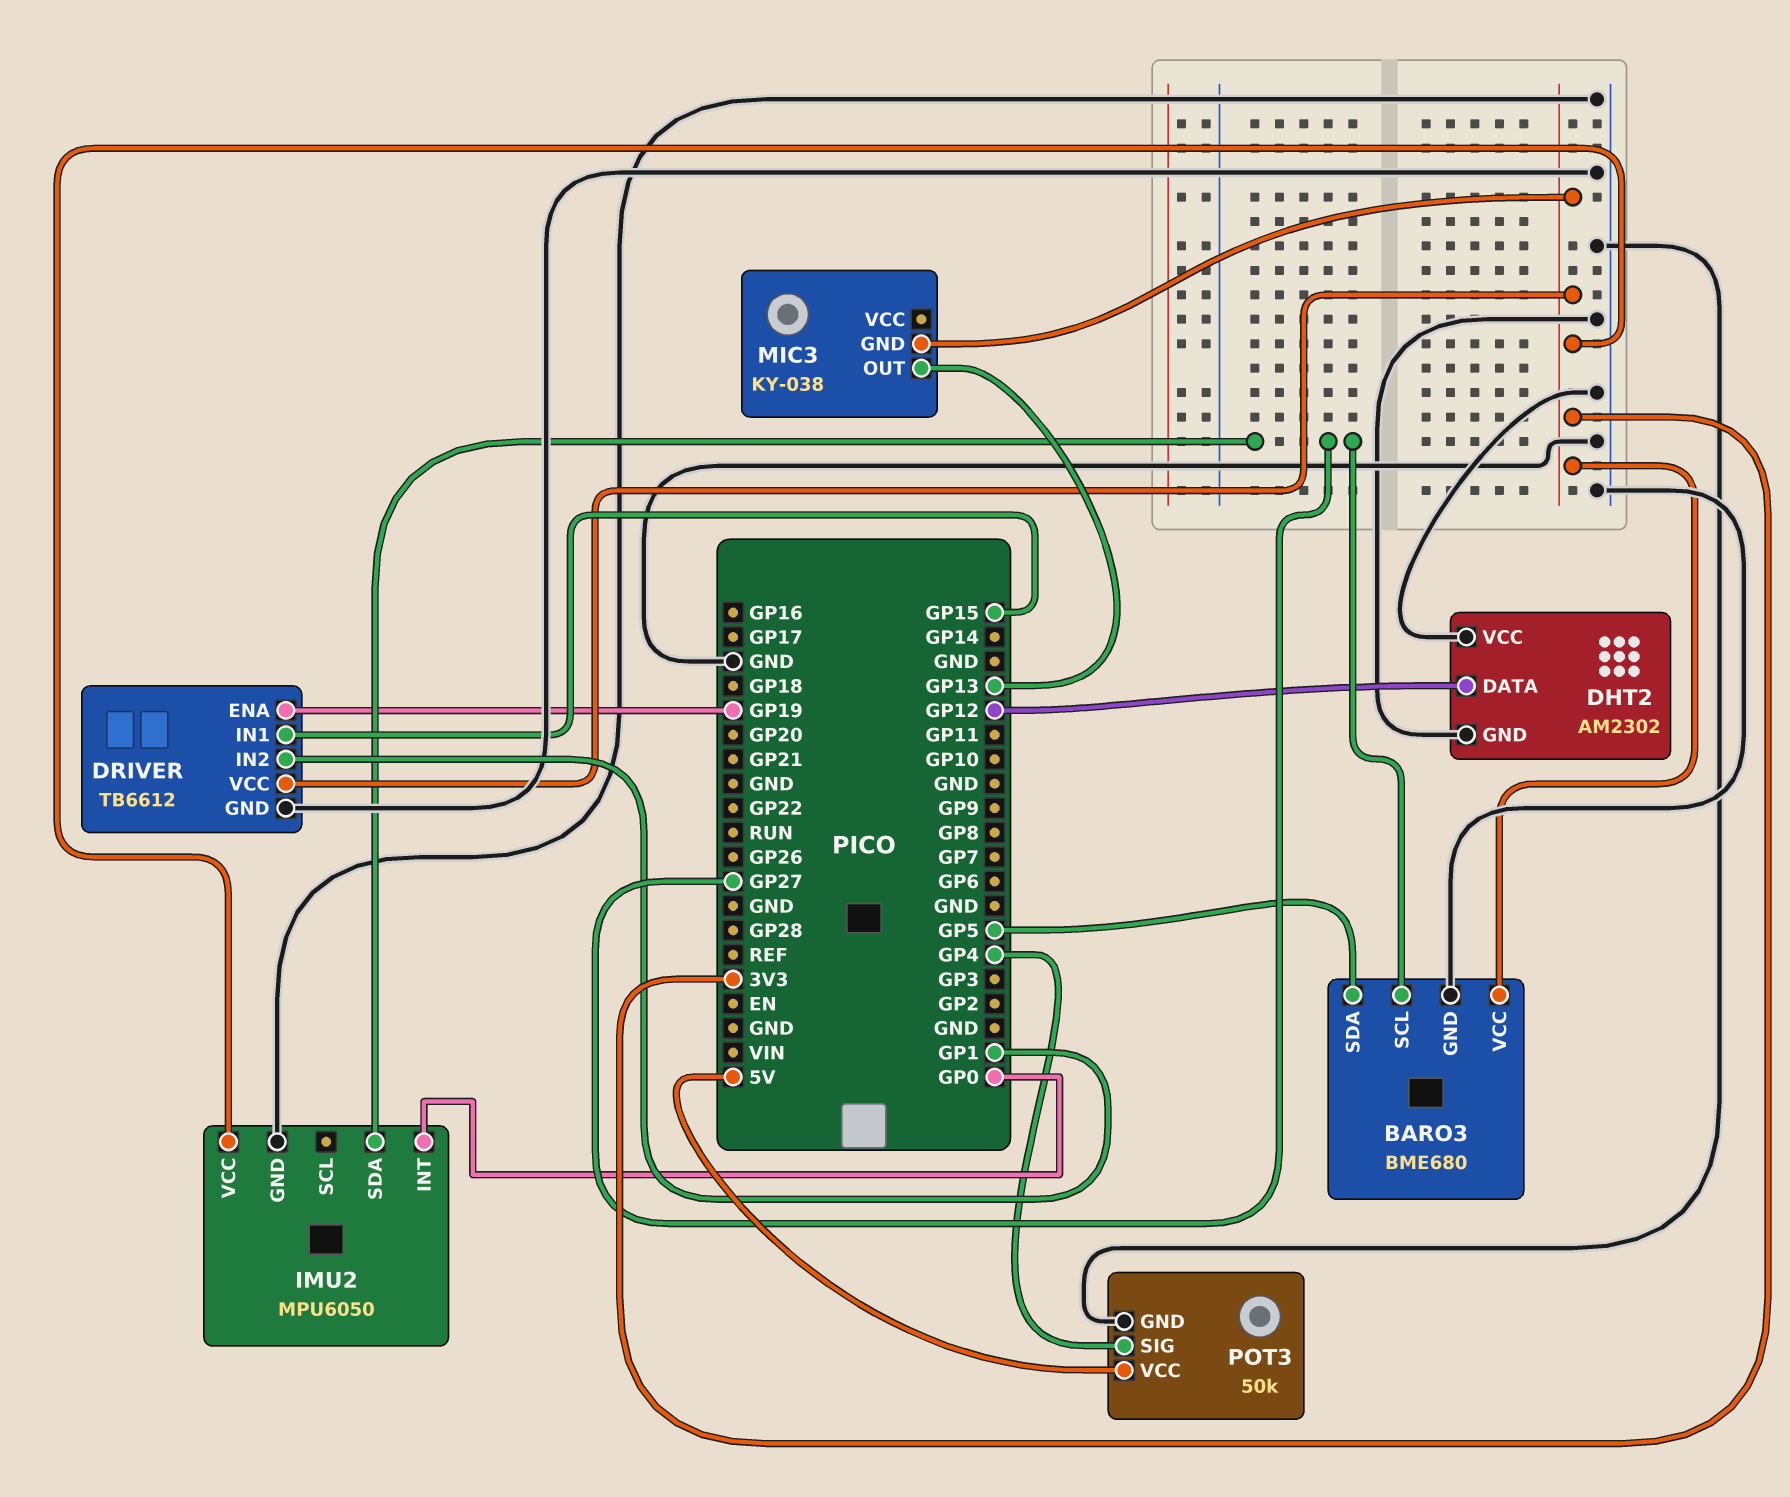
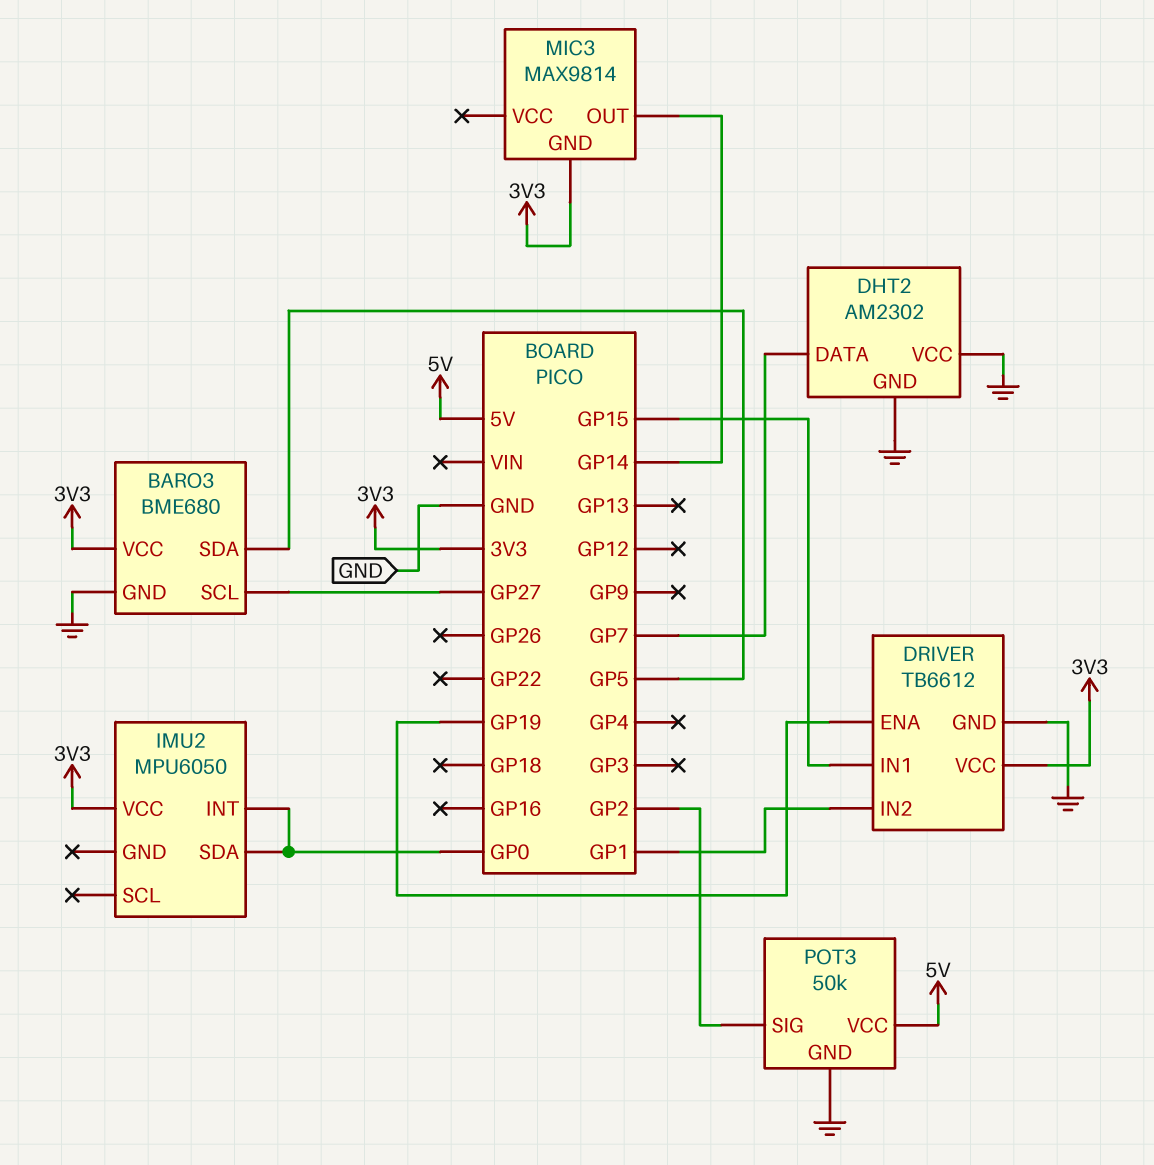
DHT2 pin DATA: GP12 -> GP7
IMU2 pin GND: GND -> none
IMU2 pin SDA: GP27 -> GP0
MIC3: KY-038 -> MAX9814
MIC3 pin OUT: GP13 -> GP14
POT3 pin SIG: GP4 -> GP2

